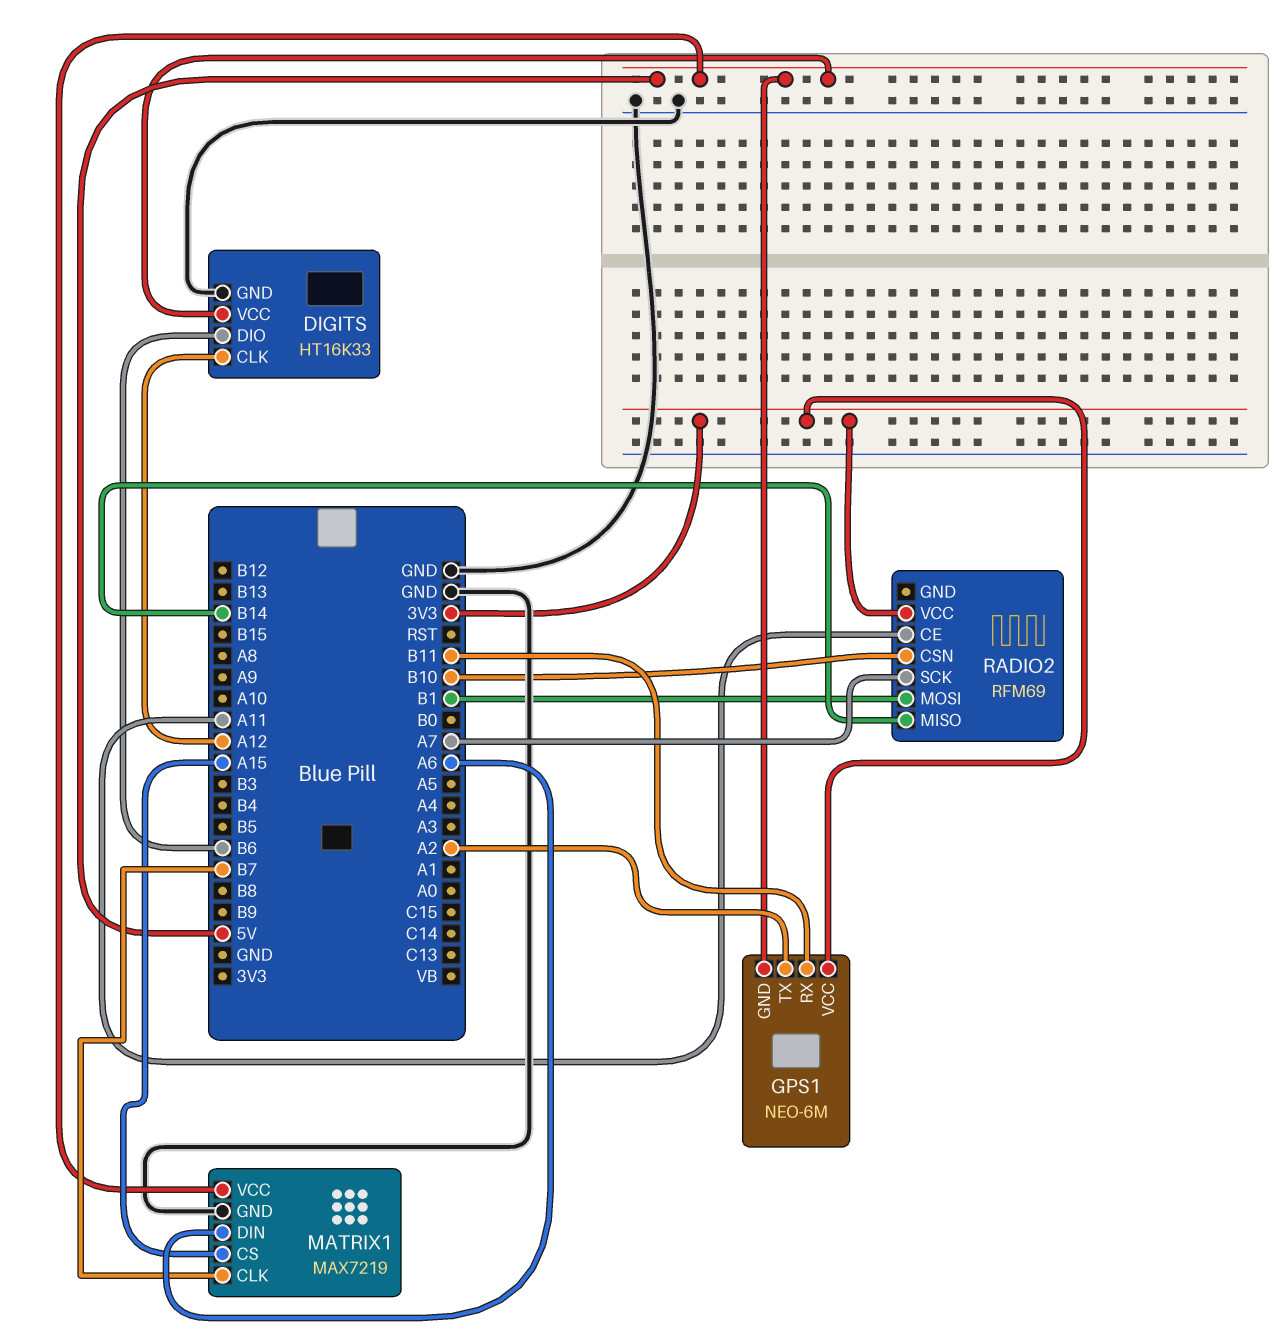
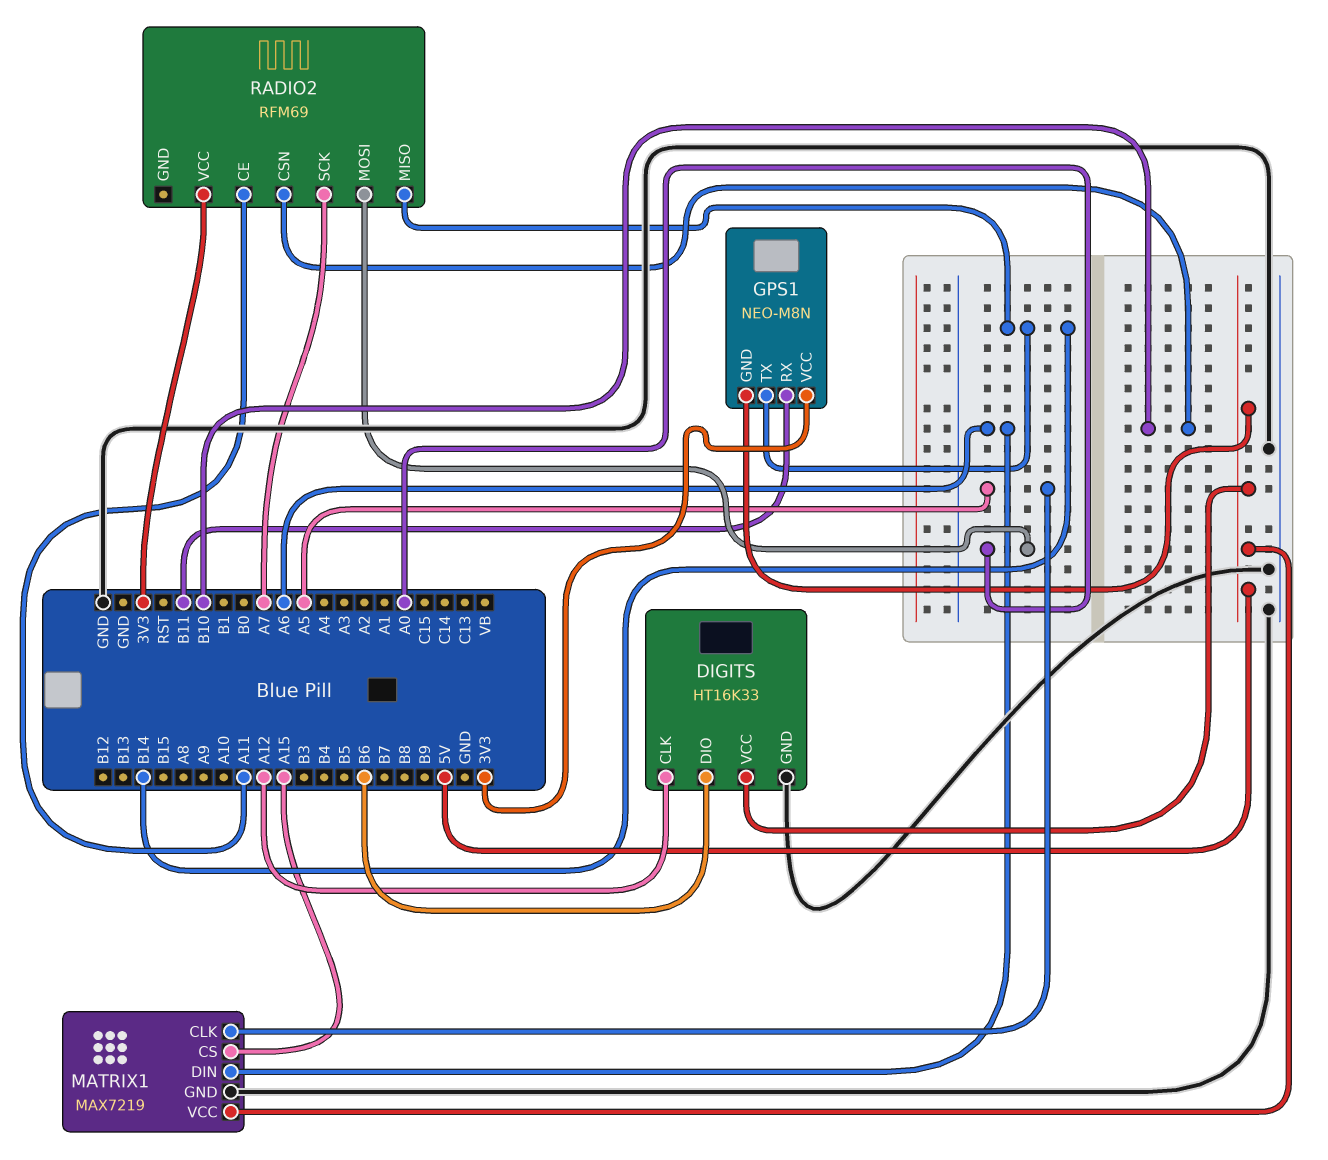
GPS1: NEO-6M -> NEO-M8N
GPS1 pin TX: A2 -> B14
MATRIX1 pin CLK: B7 -> A5
RADIO2 pin MOSI: B1 -> A0

